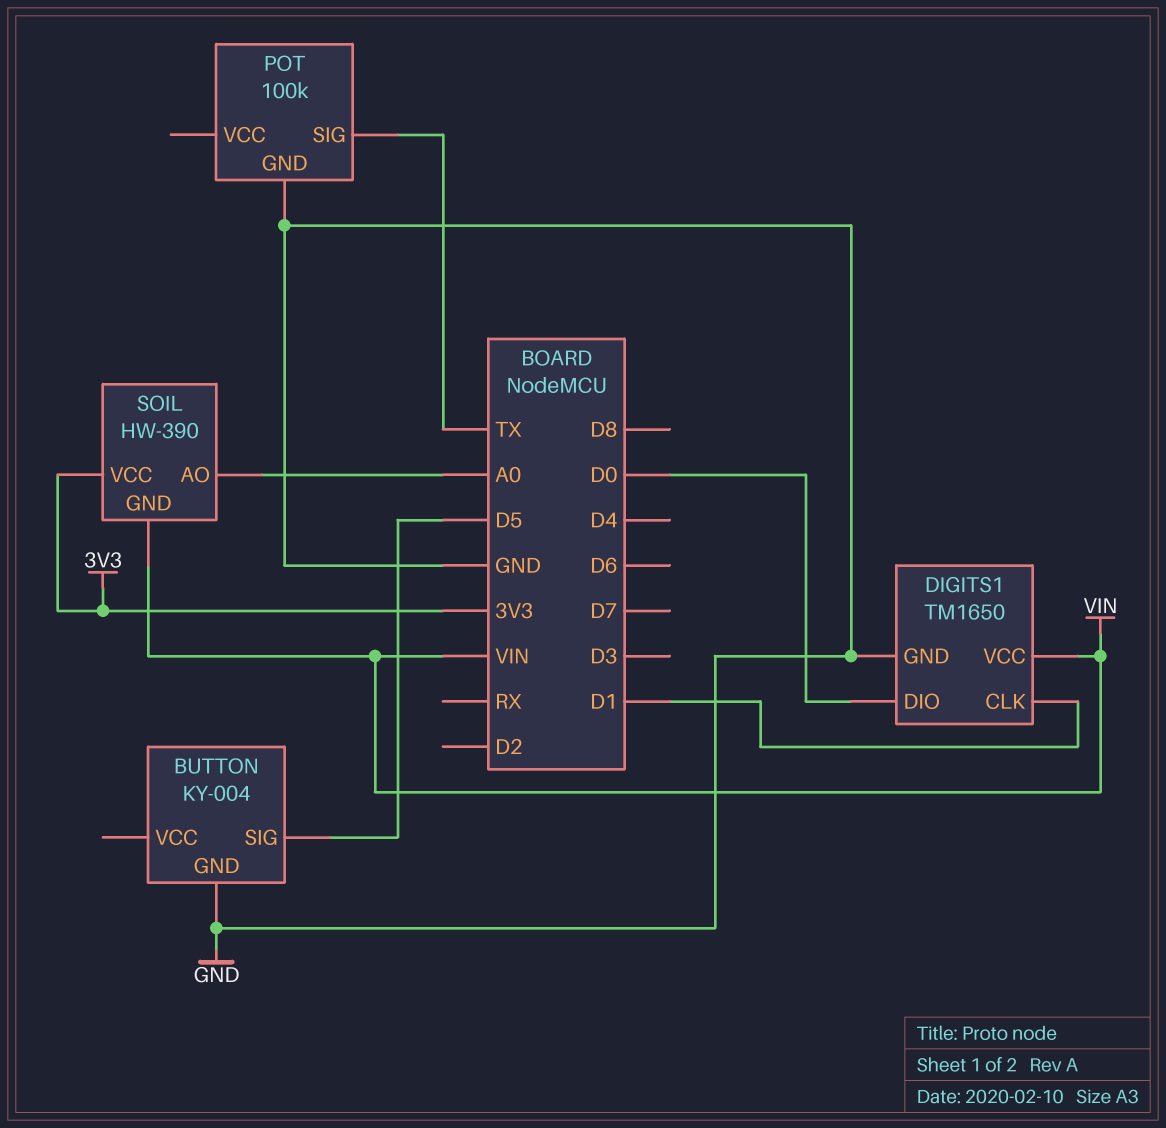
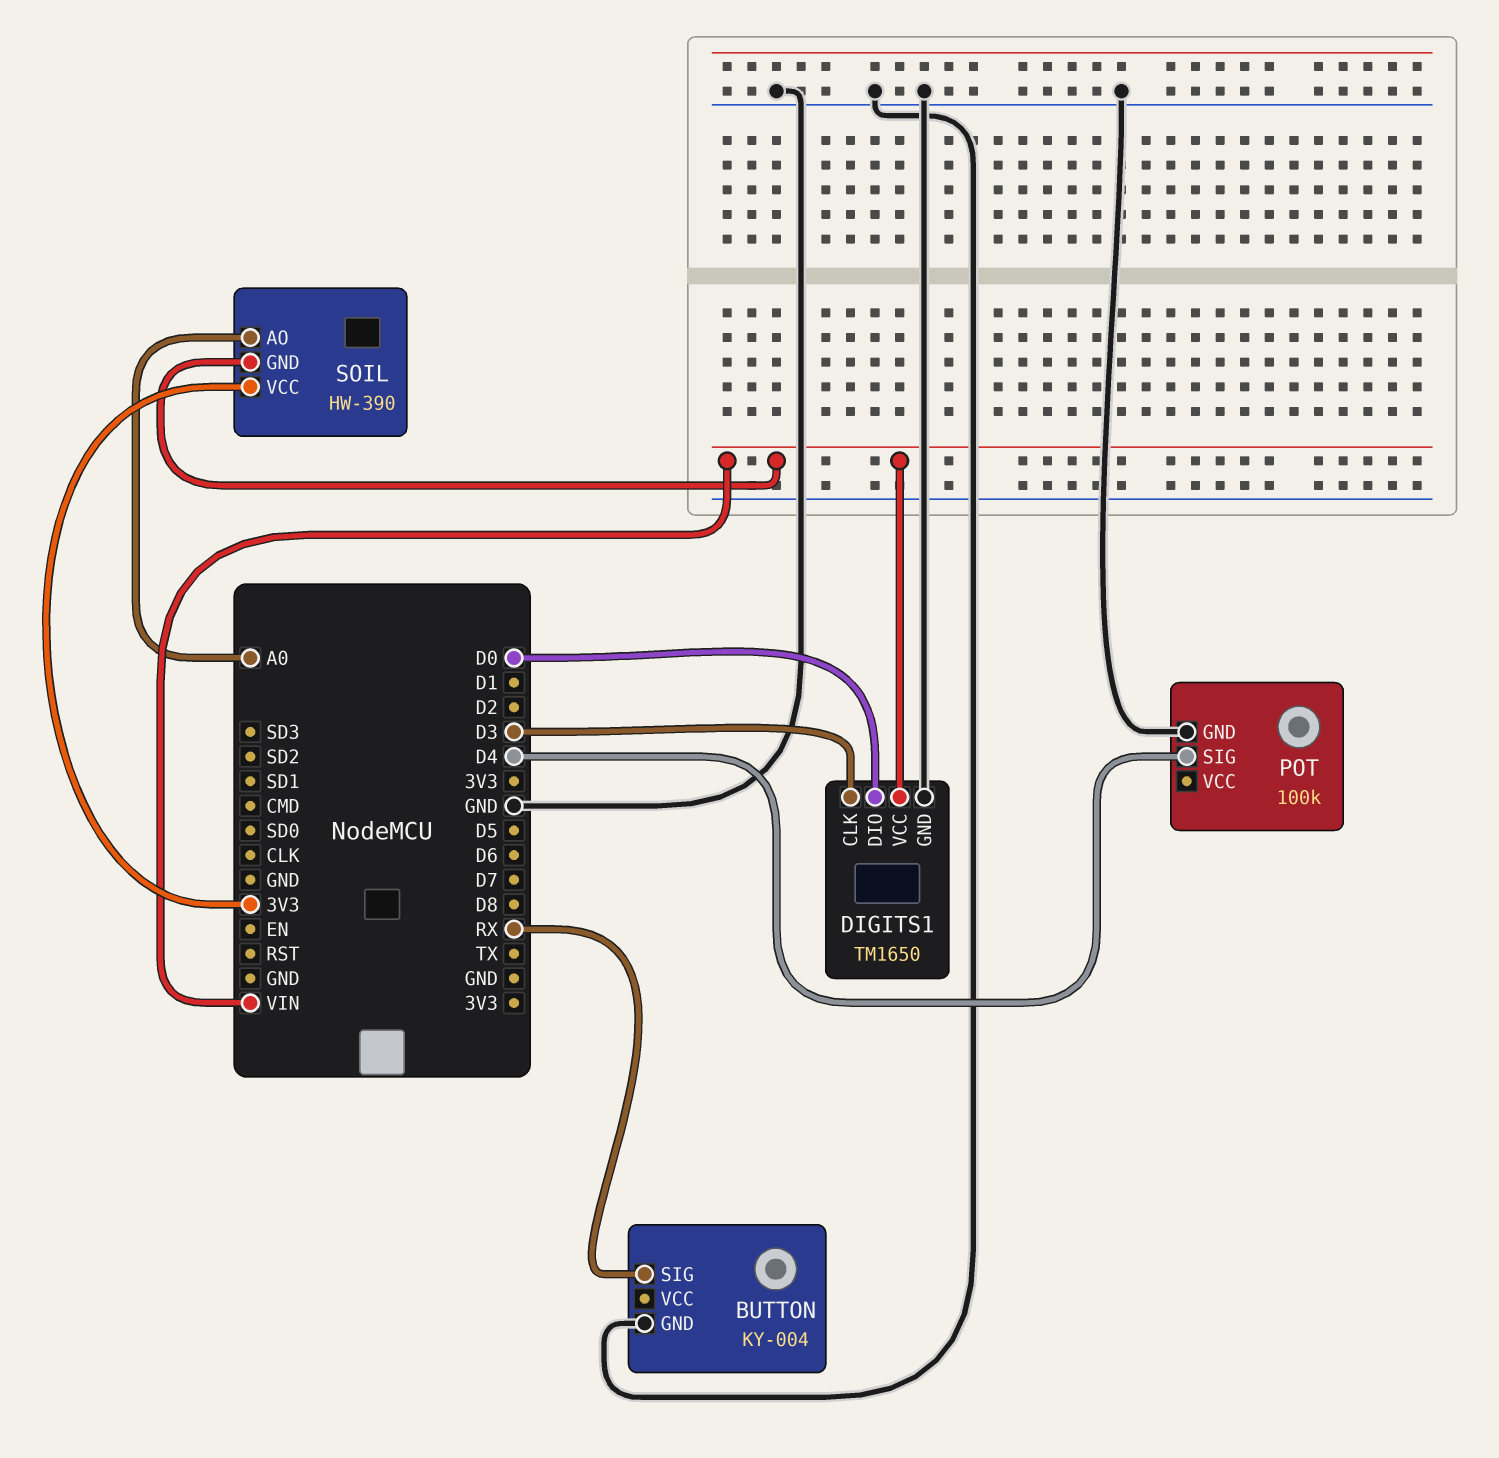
BUTTON pin SIG: D5 -> RX
DIGITS1 pin CLK: D1 -> D3
POT pin SIG: TX -> D4

